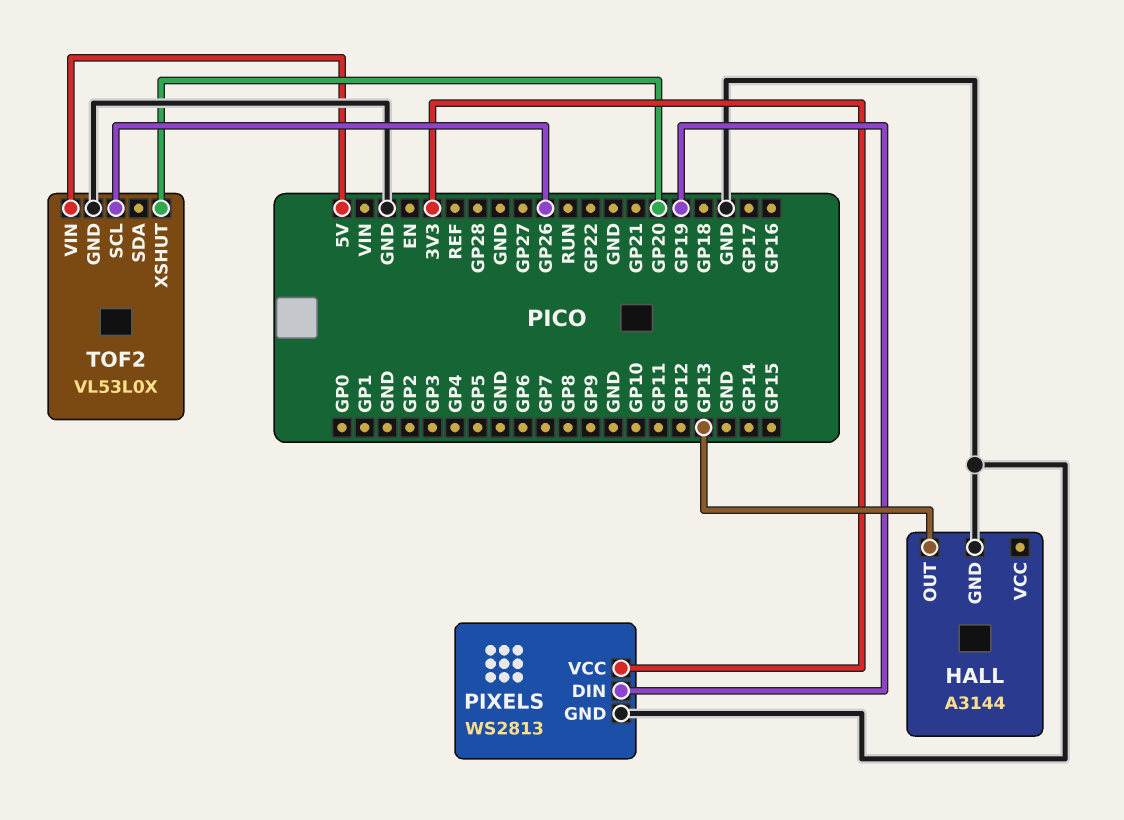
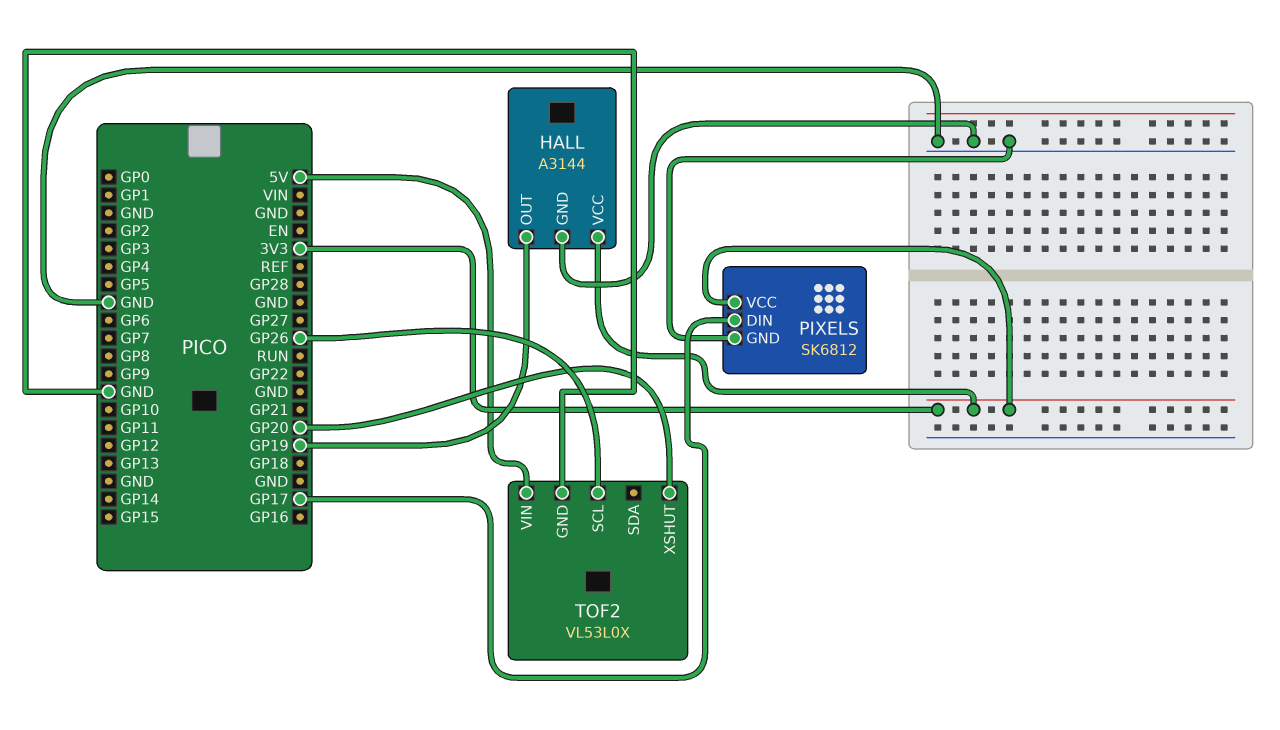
HALL pin OUT: GP13 -> GP19
HALL pin VCC: none -> 3V3
PIXELS: WS2813 -> SK6812
PIXELS pin DIN: GP19 -> GP17

